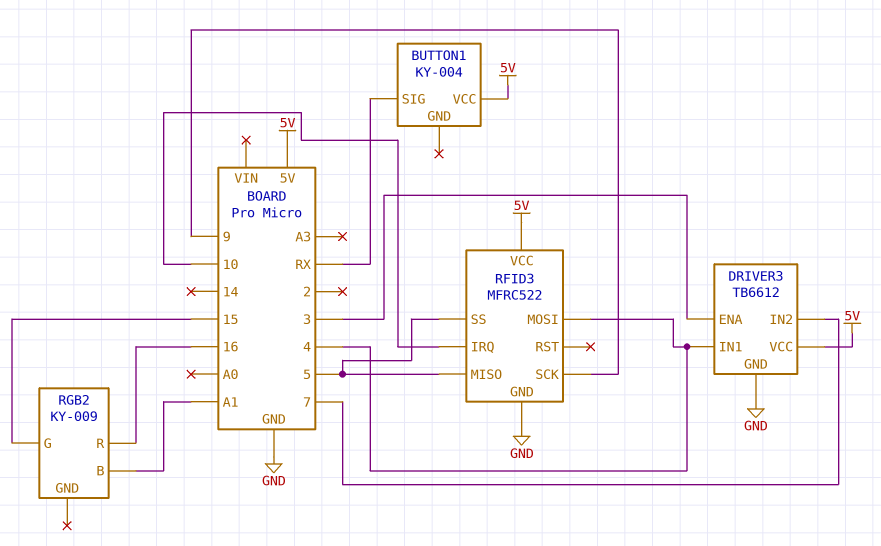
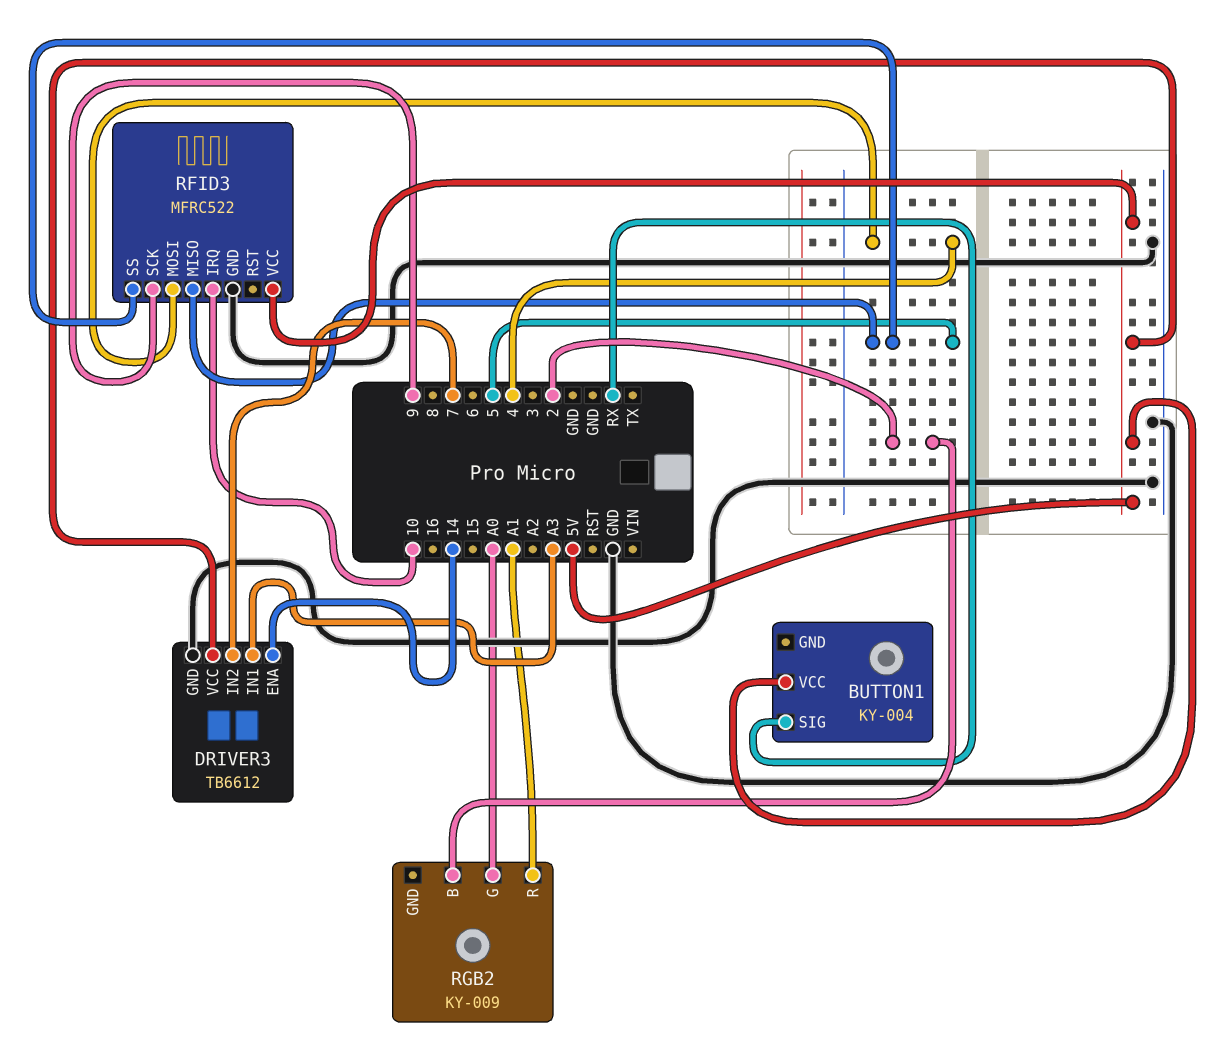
DRIVER3 pin ENA: 3 -> 14
DRIVER3 pin IN1: 4 -> A3
RGB2 pin B: A1 -> 2
RGB2 pin G: 15 -> A0
RGB2 pin R: 16 -> A1

